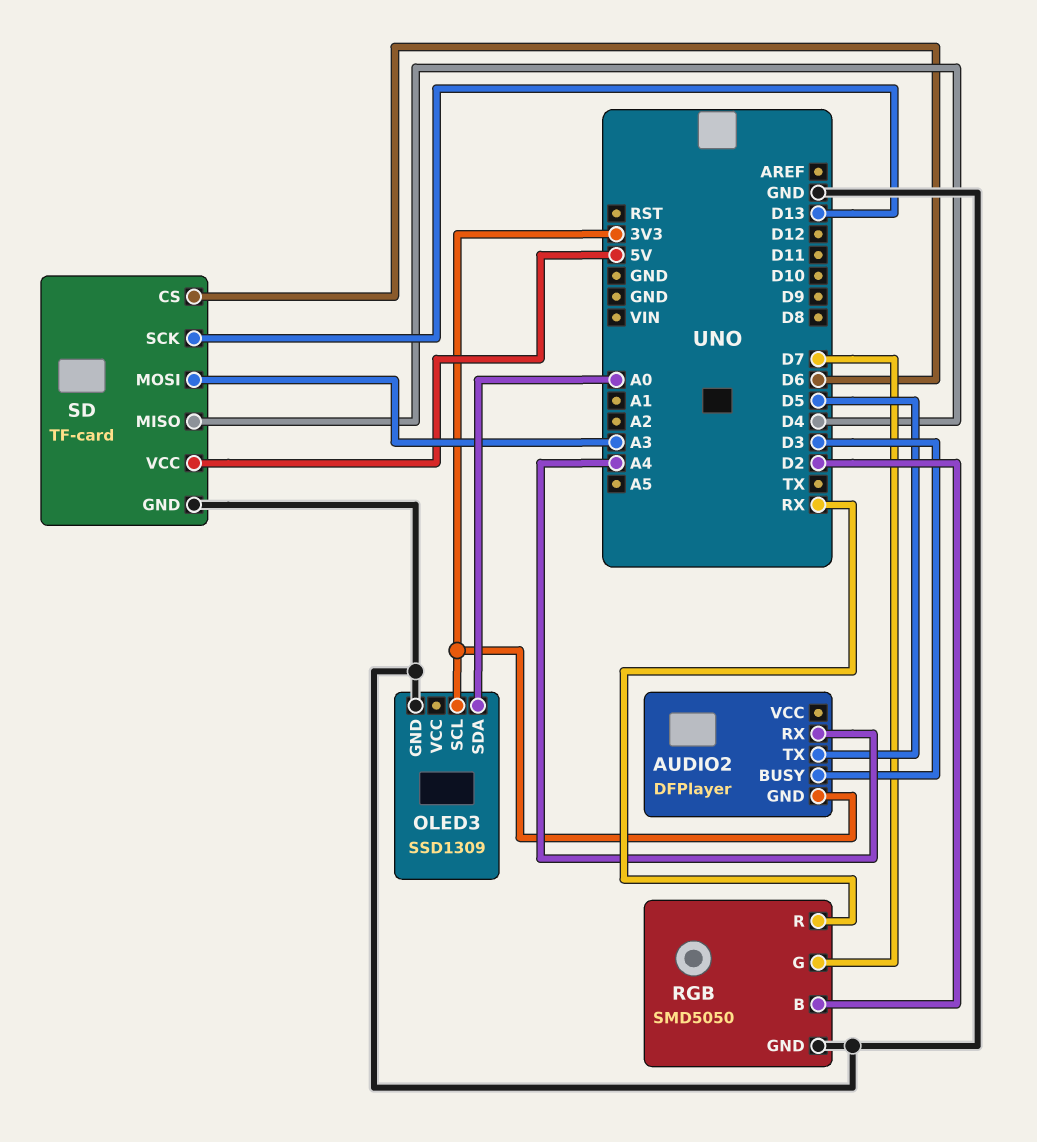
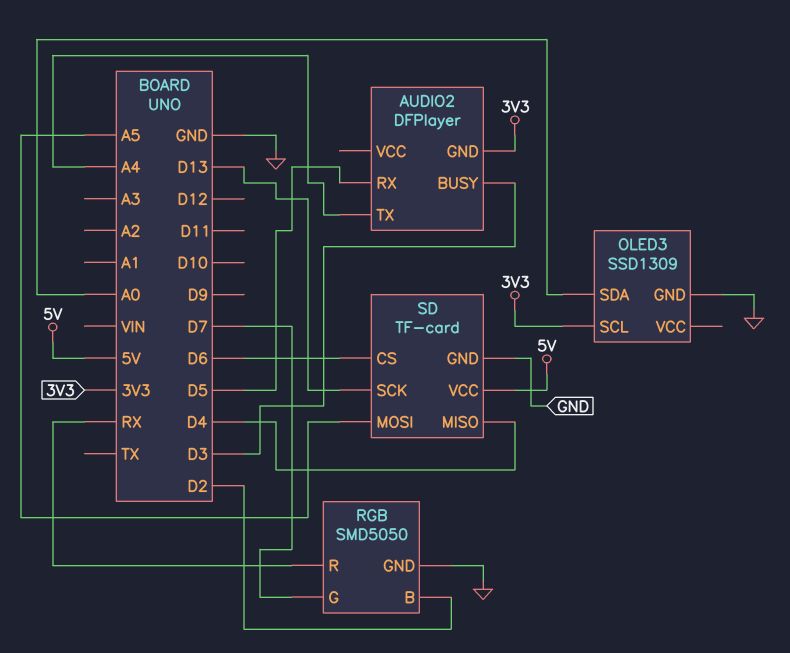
AUDIO2 pin RX: A4 -> D5
AUDIO2 pin TX: D5 -> A4
SD pin MOSI: A3 -> A5

